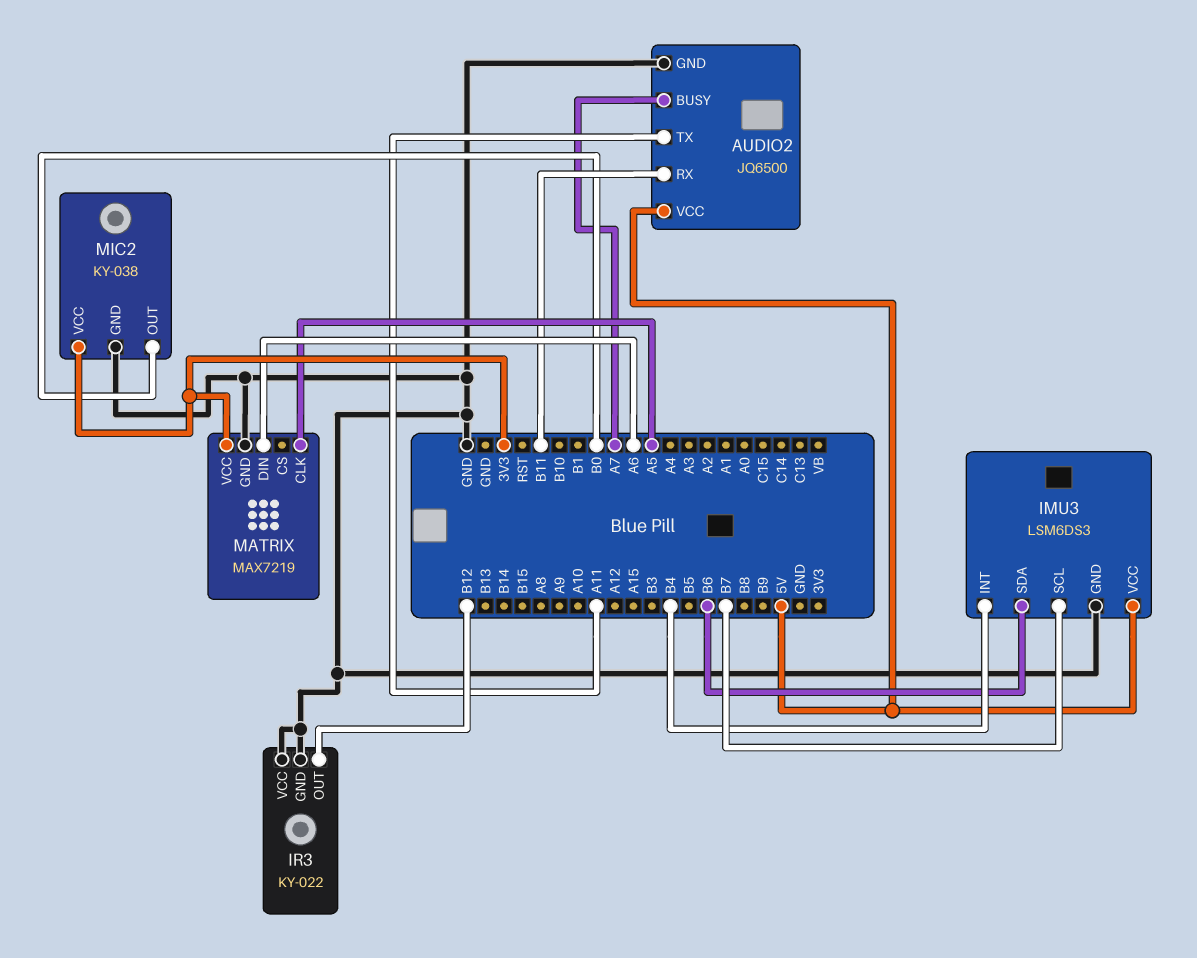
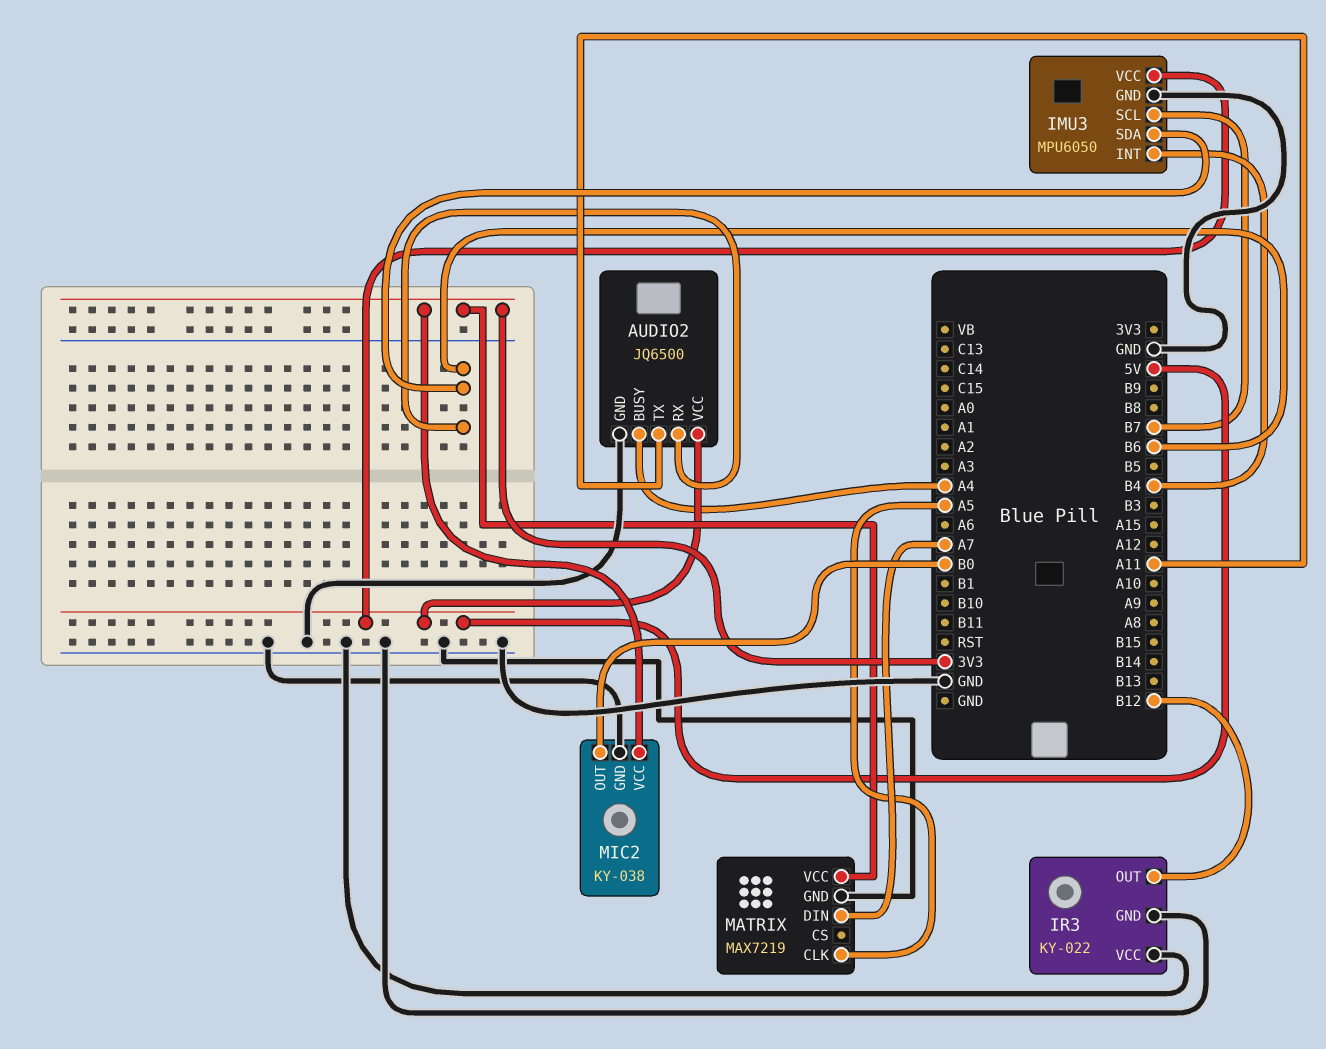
AUDIO2 pin BUSY: A7 -> A4
AUDIO2 pin RX: B11 -> B6
IMU3: LSM6DS3 -> MPU6050
MATRIX pin DIN: A6 -> A7

